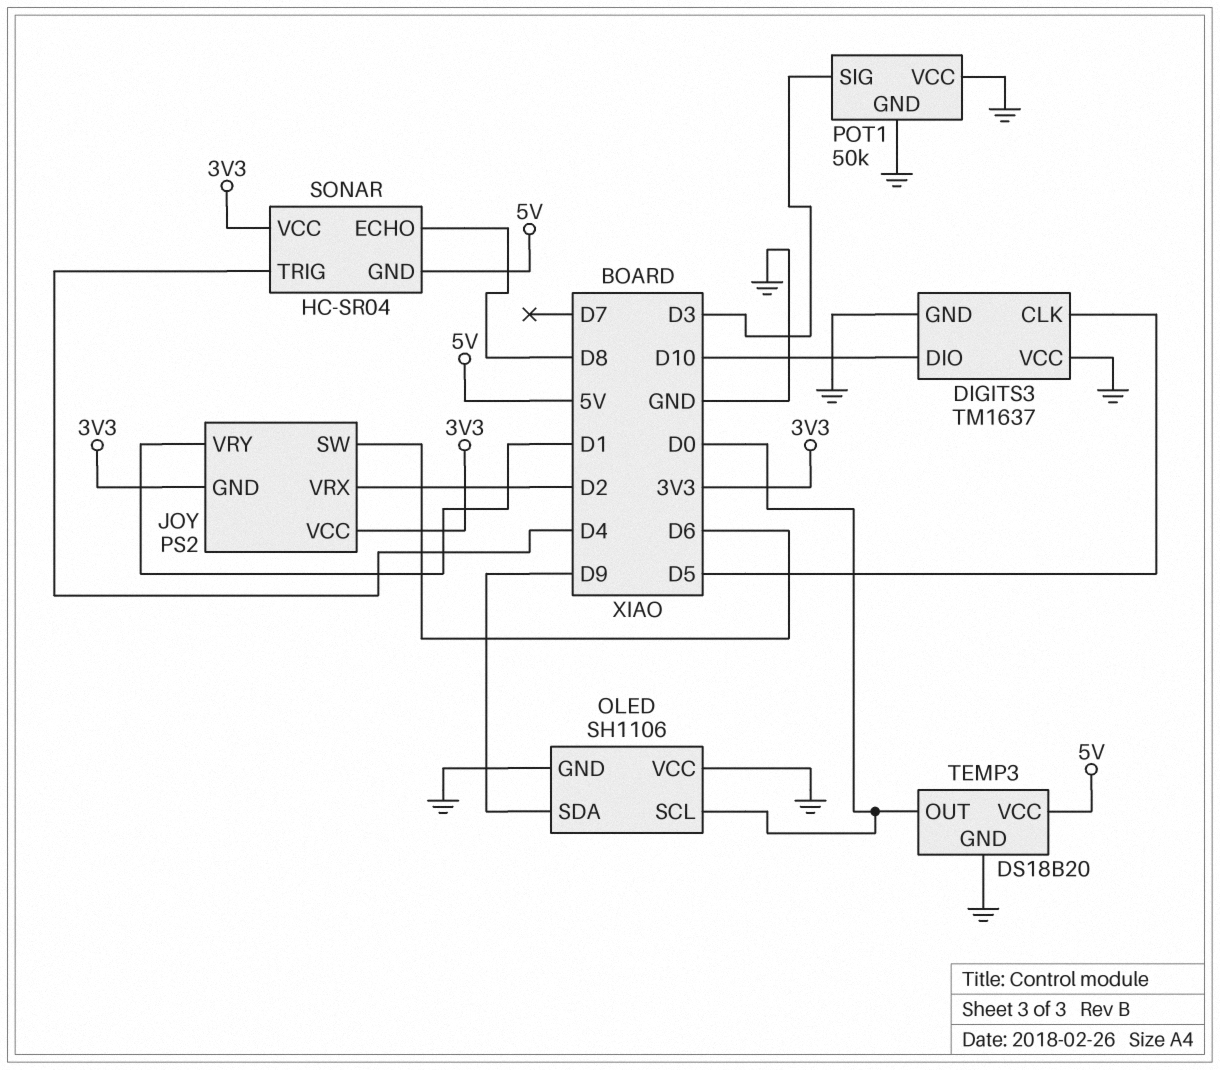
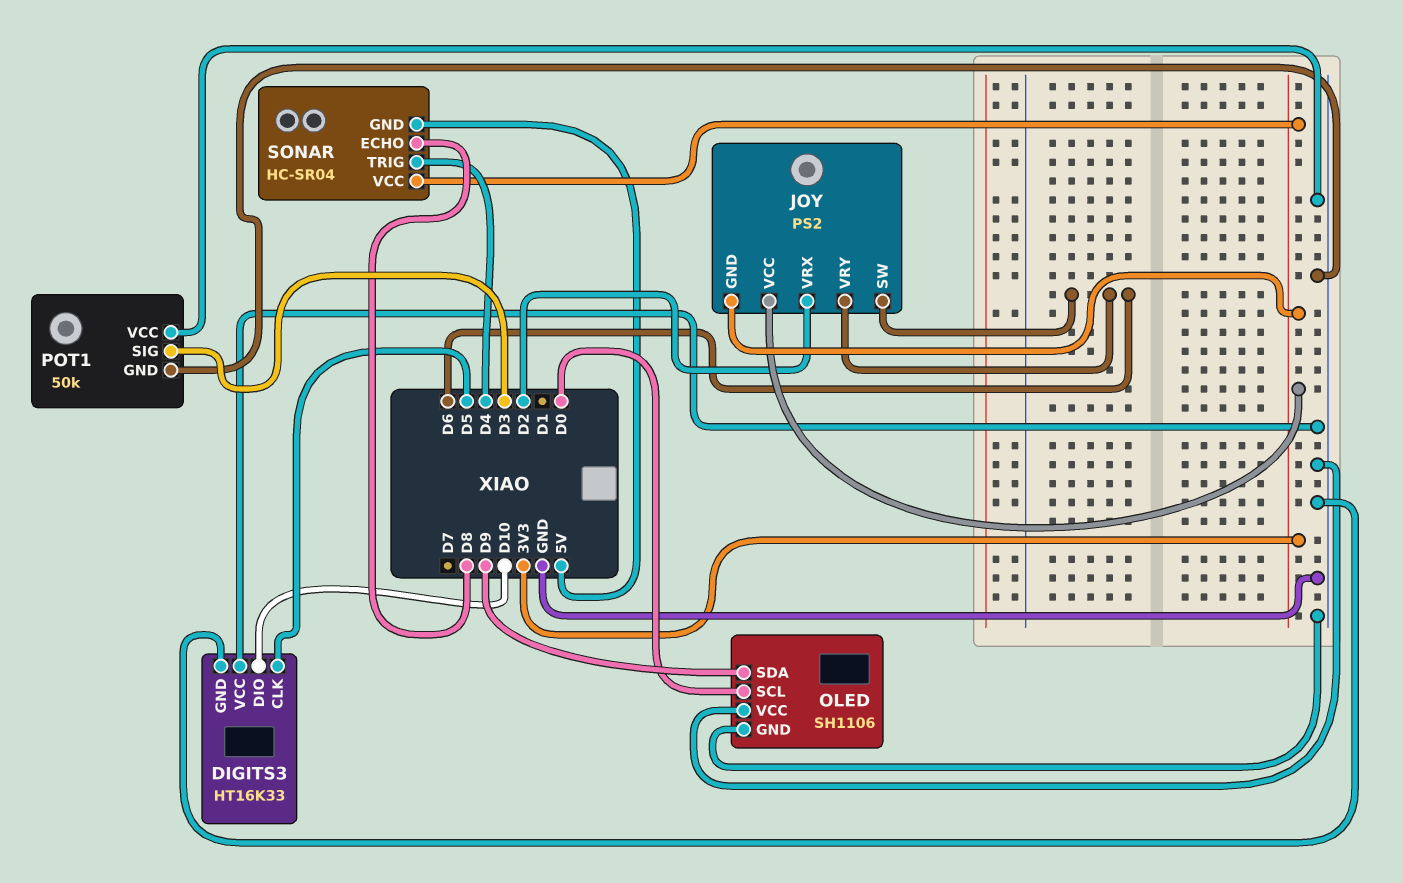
DIGITS3: TM1637 -> HT16K33
JOY pin VRY: D1 -> D6
TEMP3: DS18B20 -> none
TEMP3 pin GND: GND -> none
TEMP3 pin OUT: D0 -> none
TEMP3 pin VCC: 5V -> none

